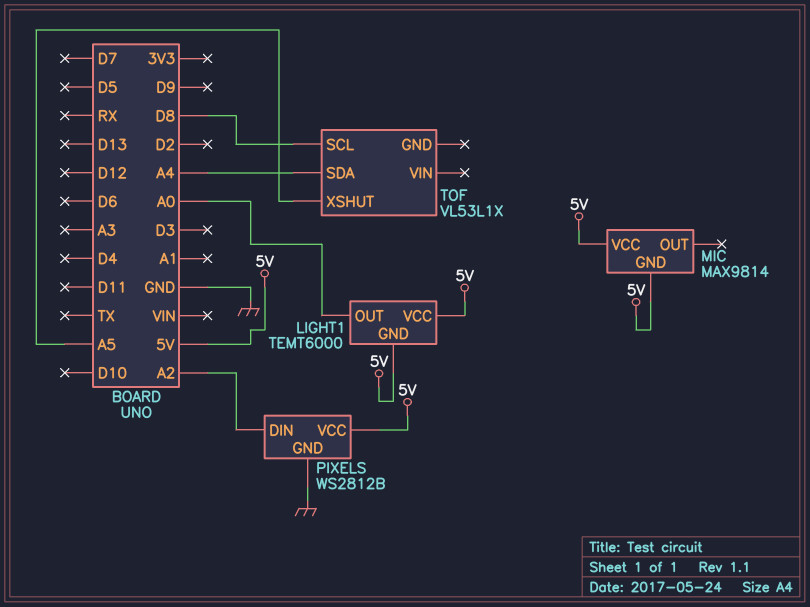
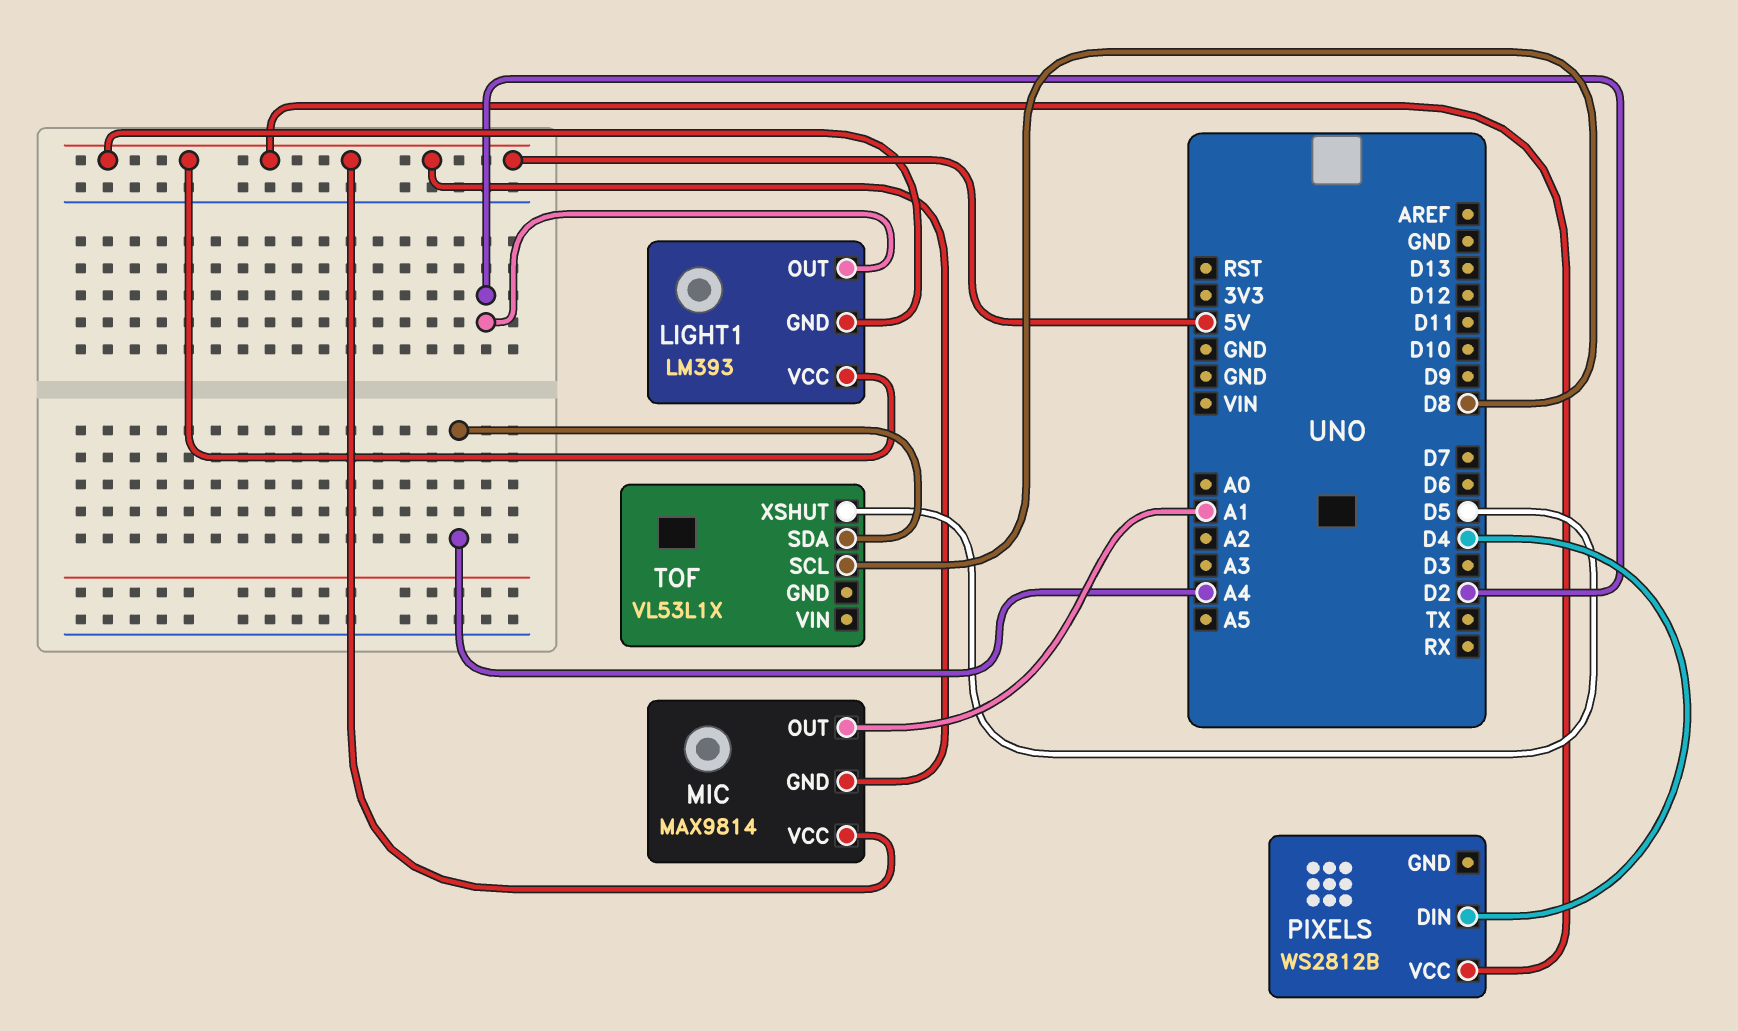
LIGHT1: TEMT6000 -> LM393
LIGHT1 pin OUT: A0 -> D2
MIC pin OUT: none -> A1
PIXELS pin DIN: A2 -> D4
PIXELS pin GND: GND -> none
TOF pin XSHUT: A5 -> D5

